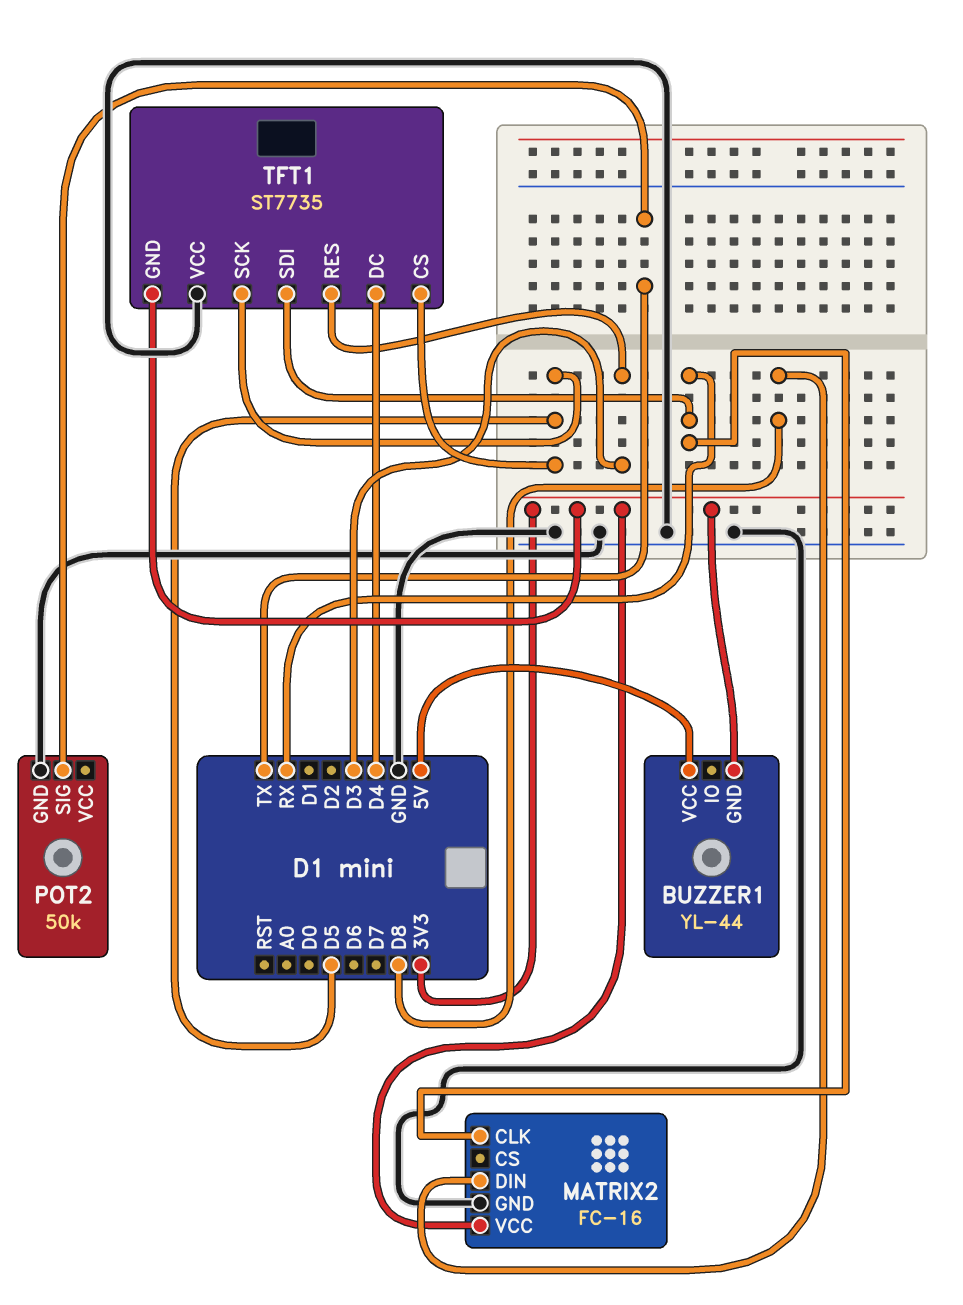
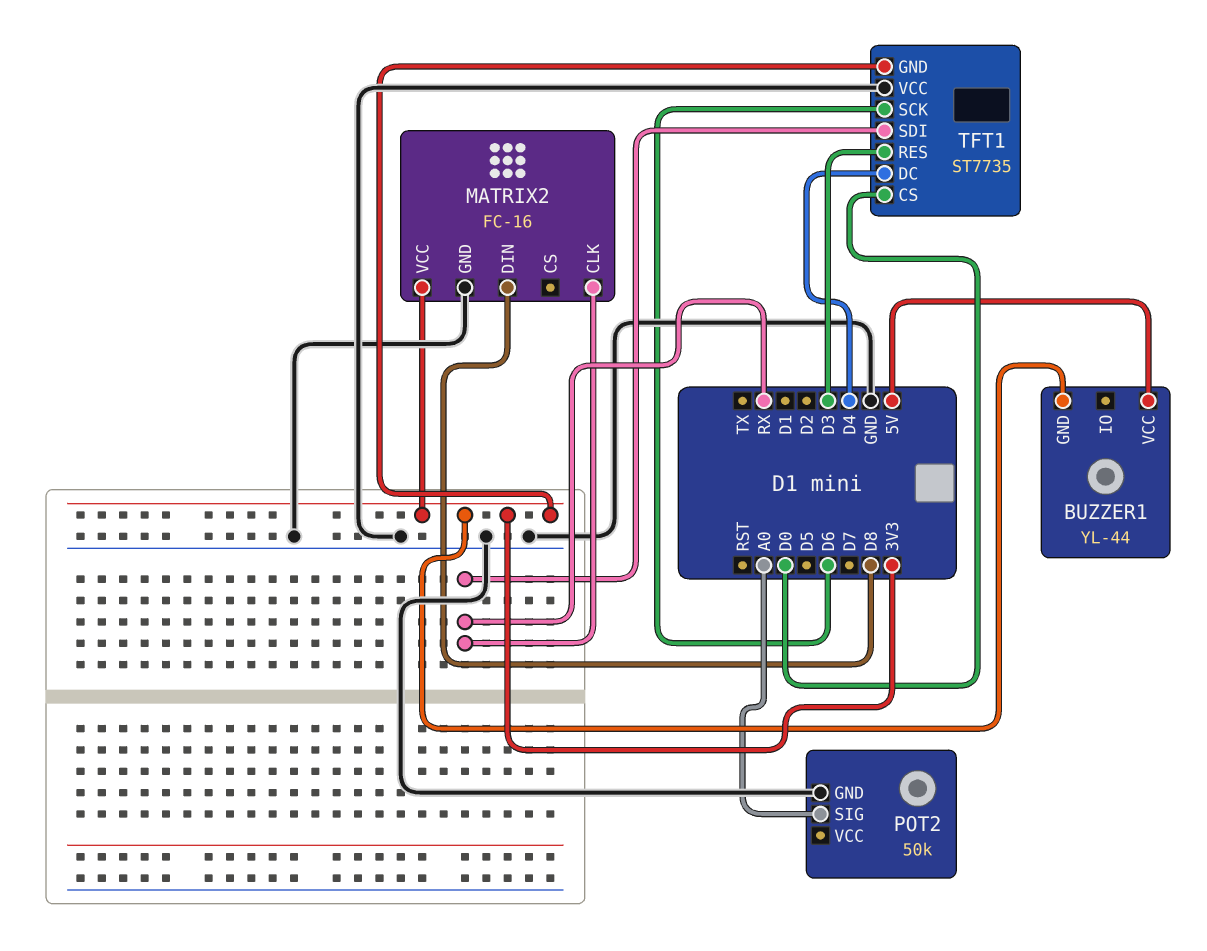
POT2 pin SIG: TX -> A0
TFT1 pin CS: D5 -> D0
TFT1 pin SCK: D5 -> D6

